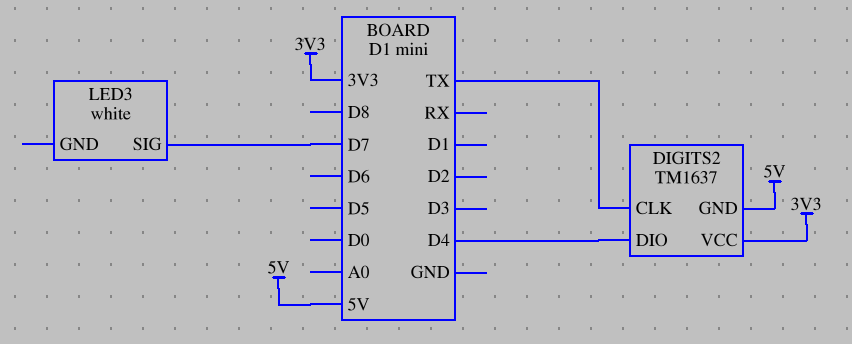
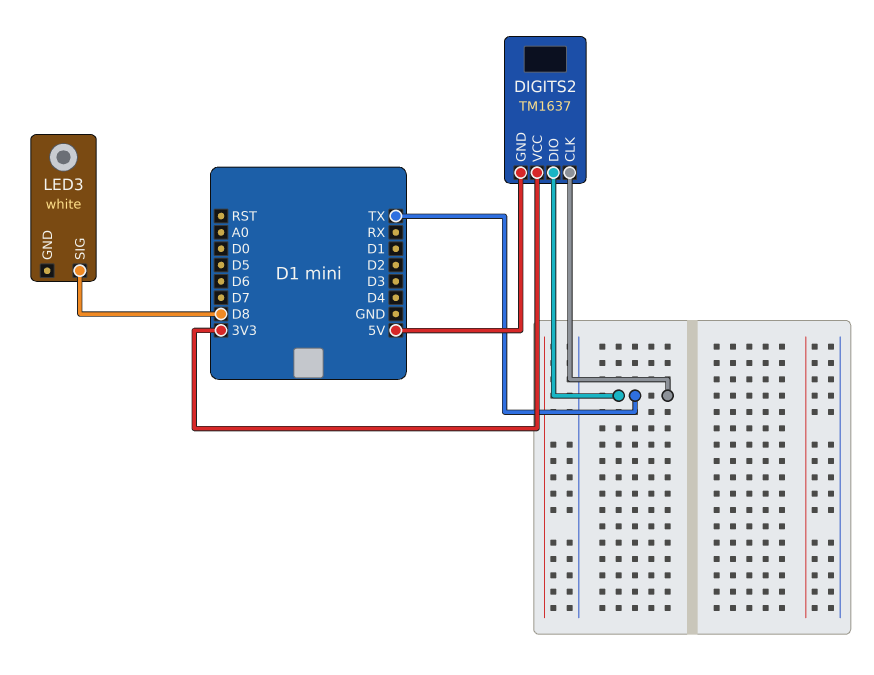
DIGITS2 pin DIO: D4 -> TX
LED3 pin SIG: D7 -> D8

